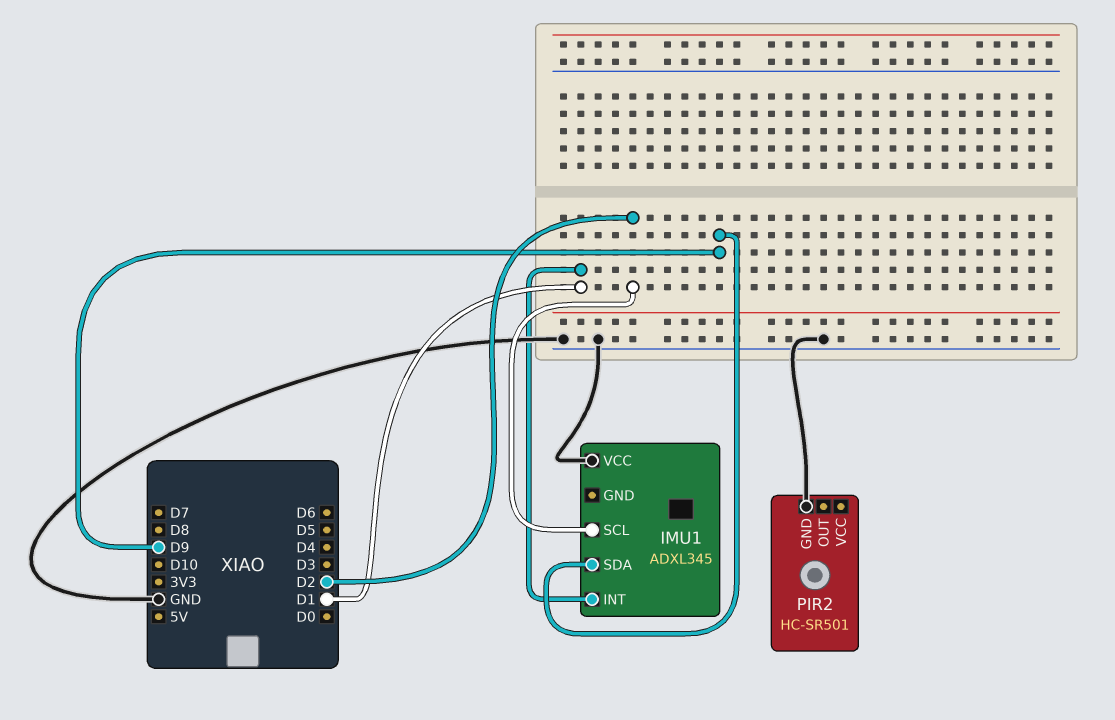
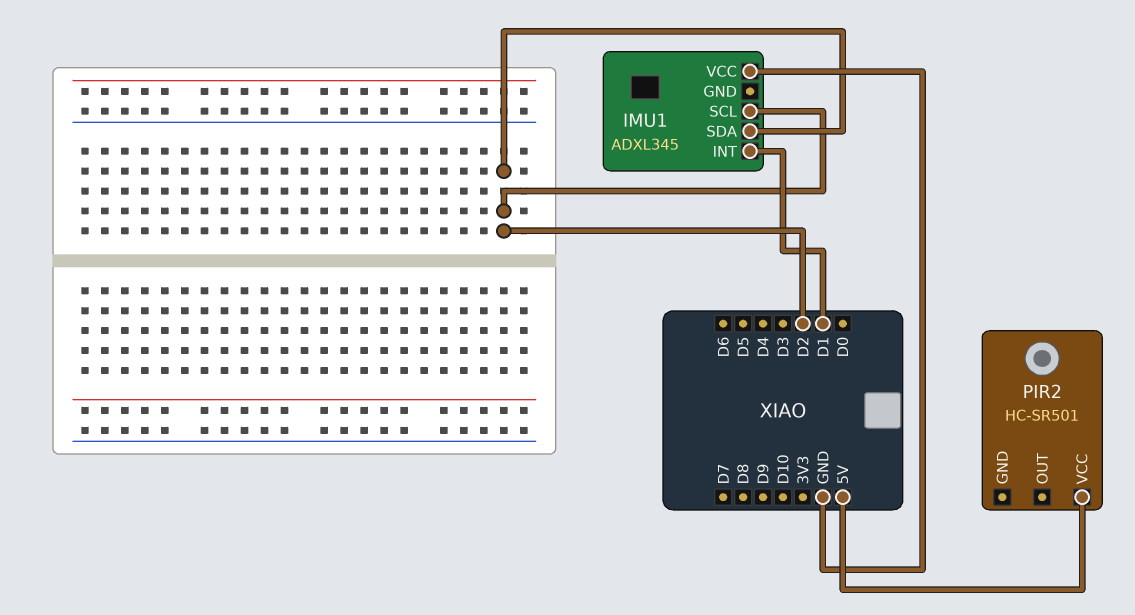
IMU1 pin SDA: D9 -> D2
PIR2 pin GND: GND -> none
PIR2 pin VCC: none -> 5V

